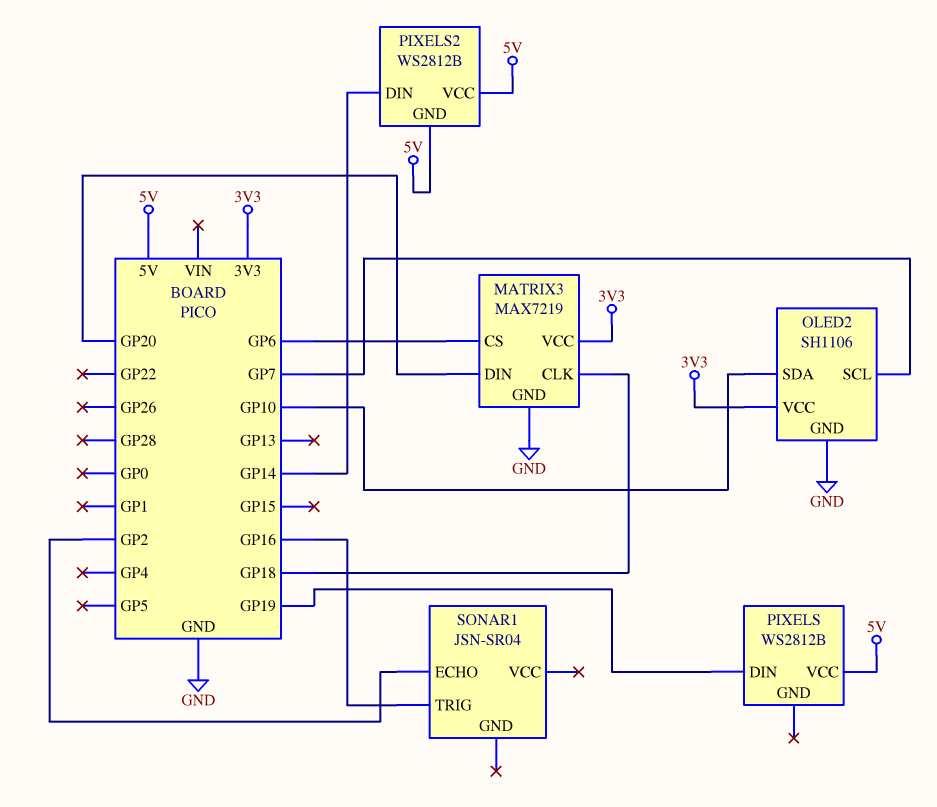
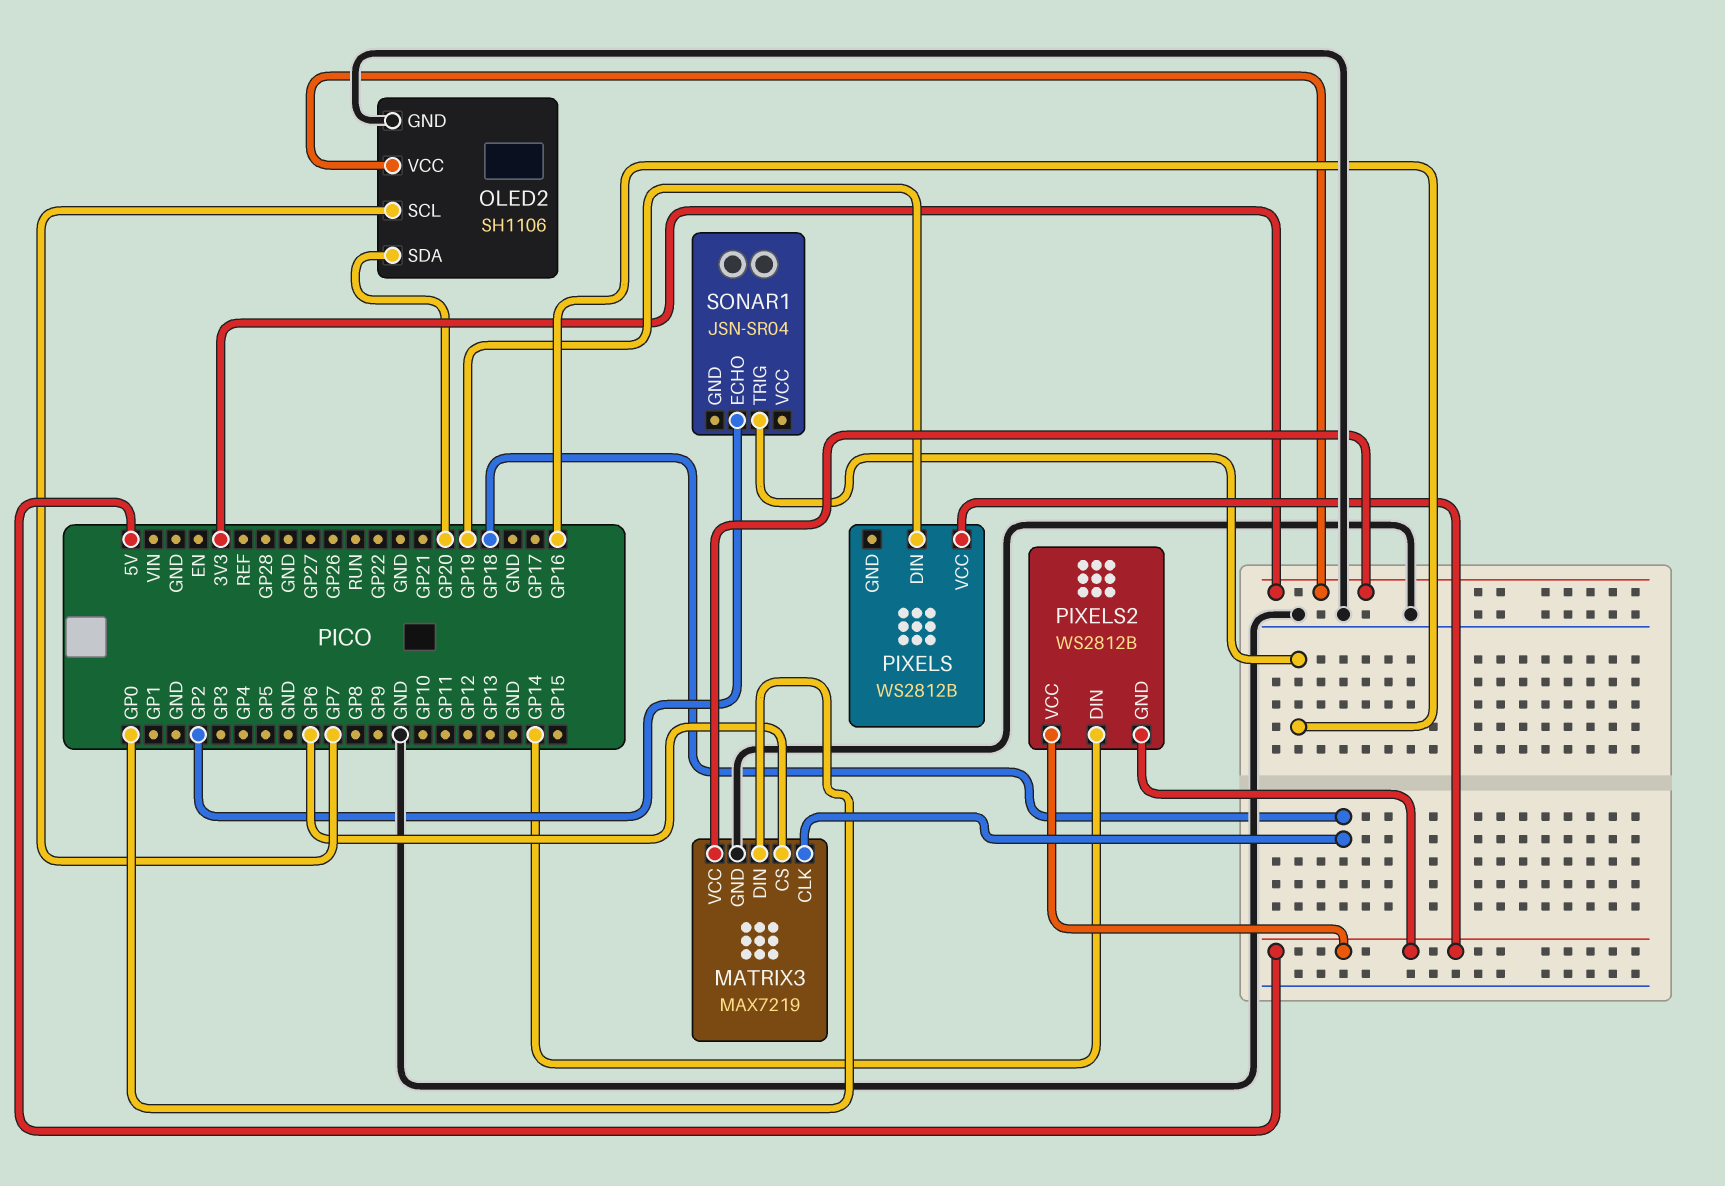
MATRIX3 pin DIN: GP20 -> GP0
OLED2 pin SDA: GP10 -> GP20

